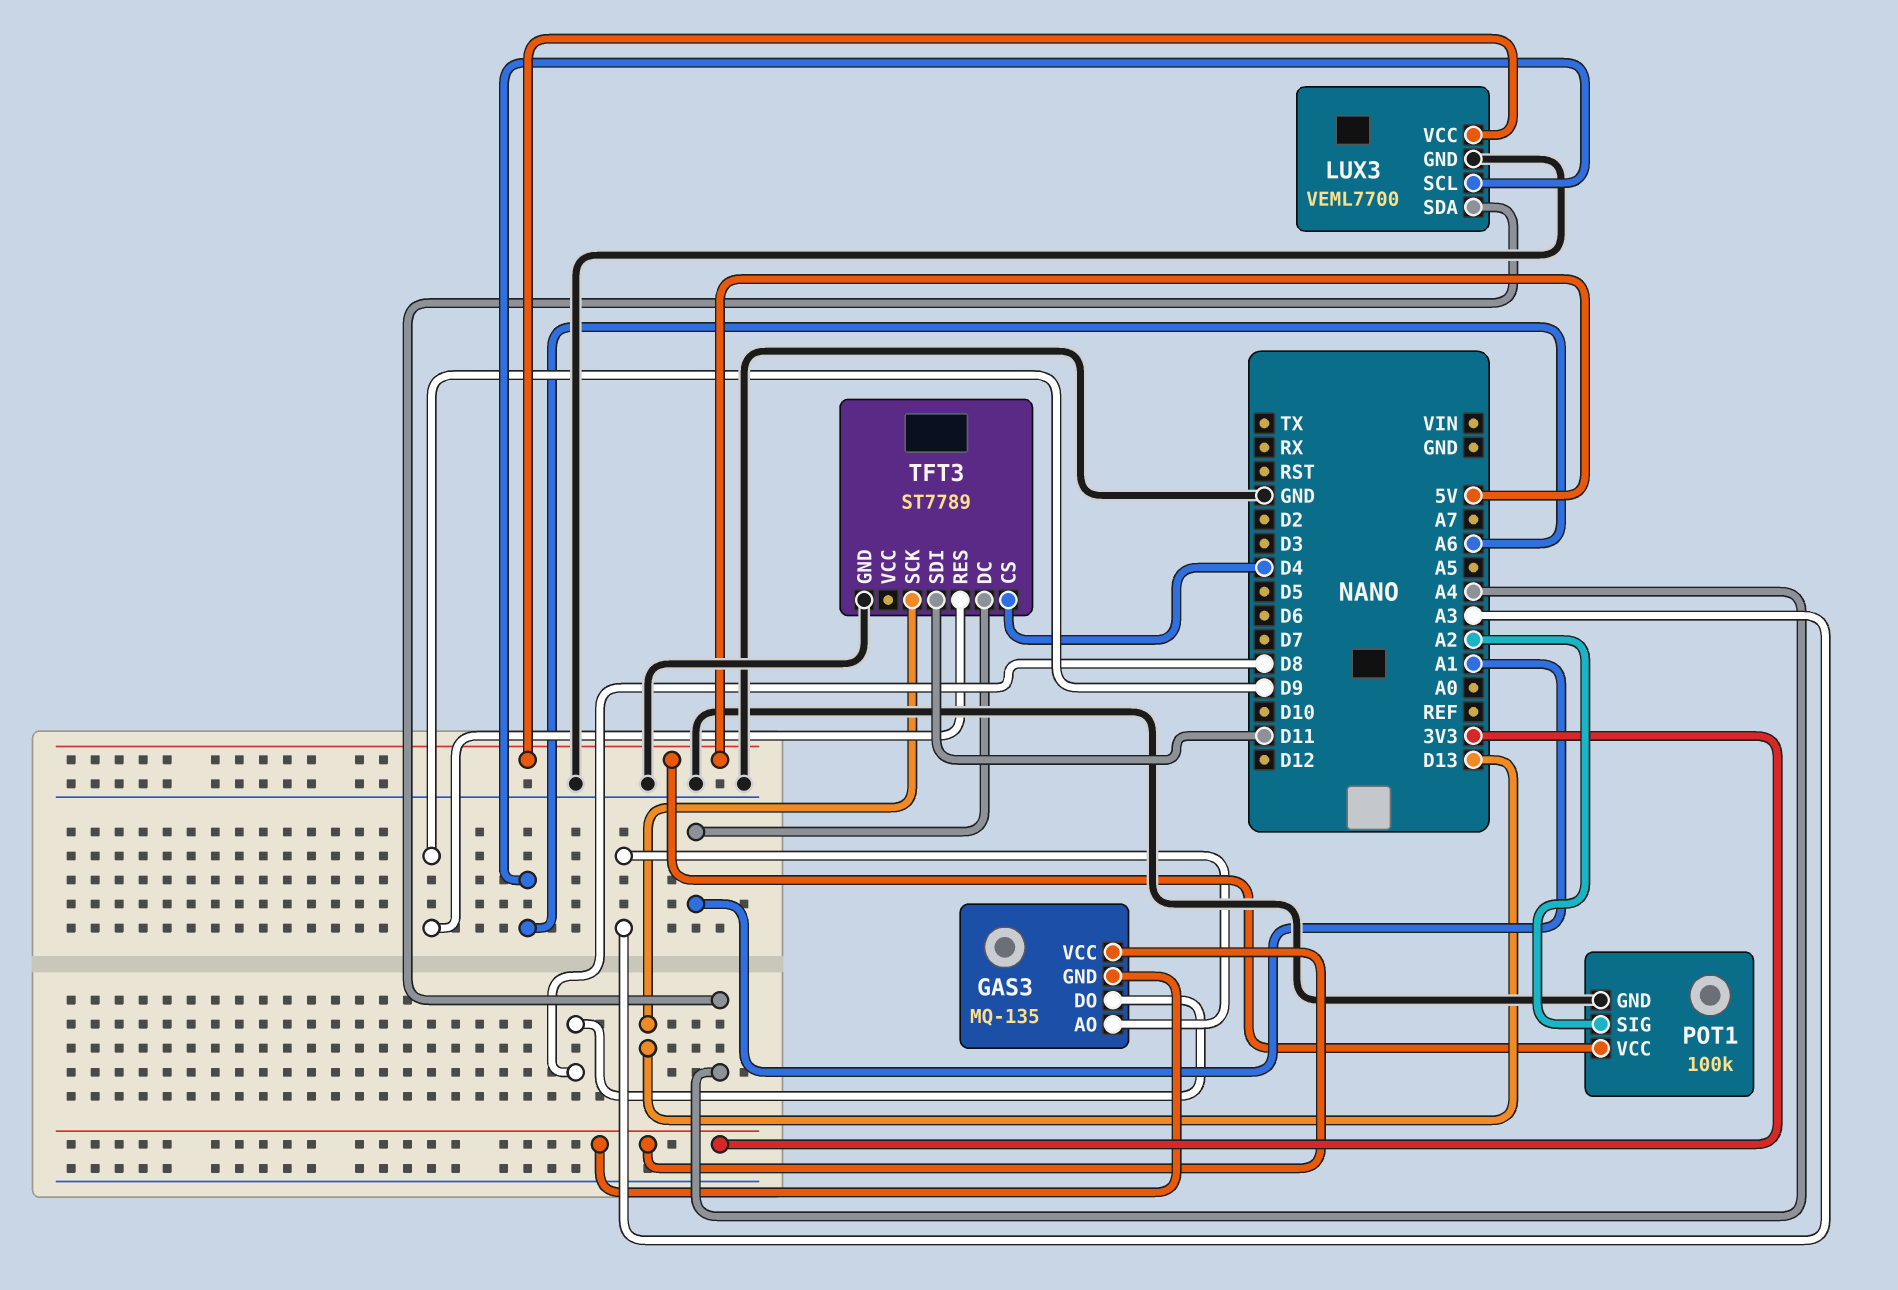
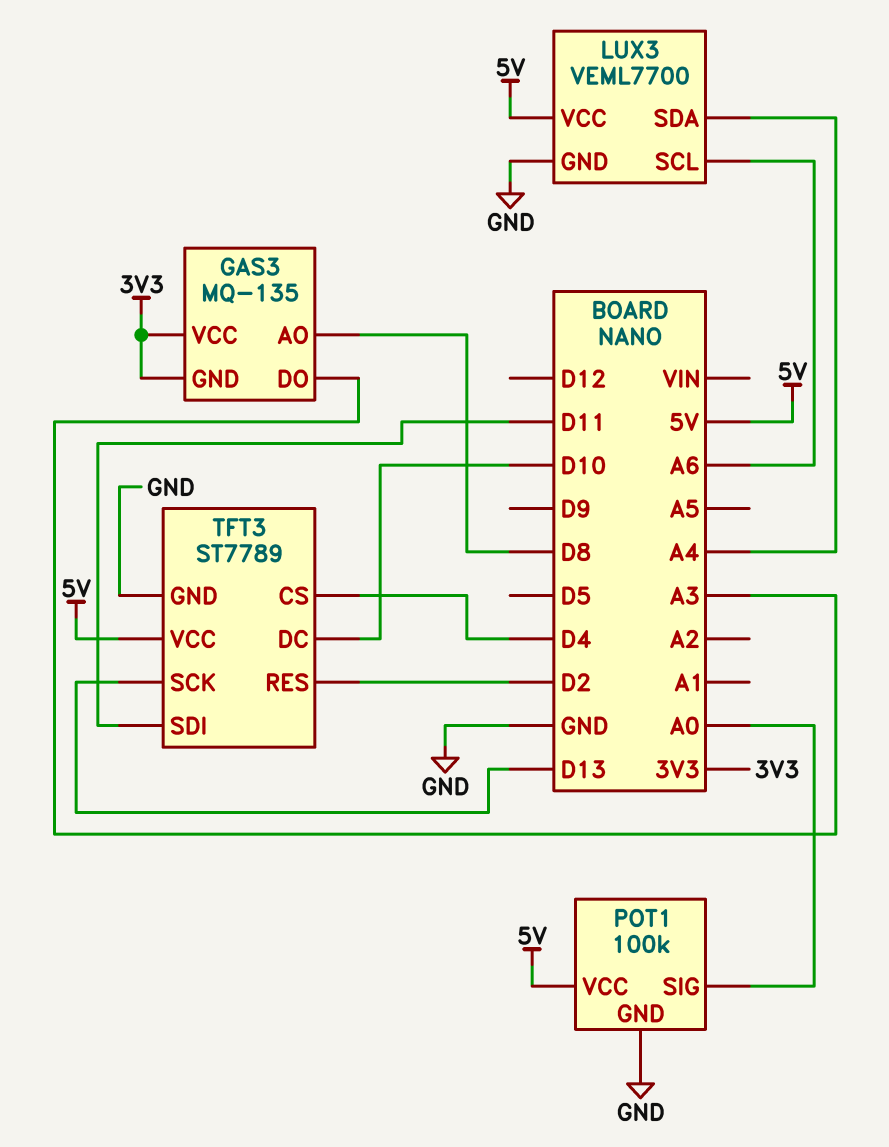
GAS3 pin AO: A3 -> D8
GAS3 pin DO: D8 -> A3
POT1 pin SIG: A2 -> A0
TFT3 pin DC: A1 -> D10
TFT3 pin RES: D9 -> D2
TFT3 pin VCC: none -> 5V

